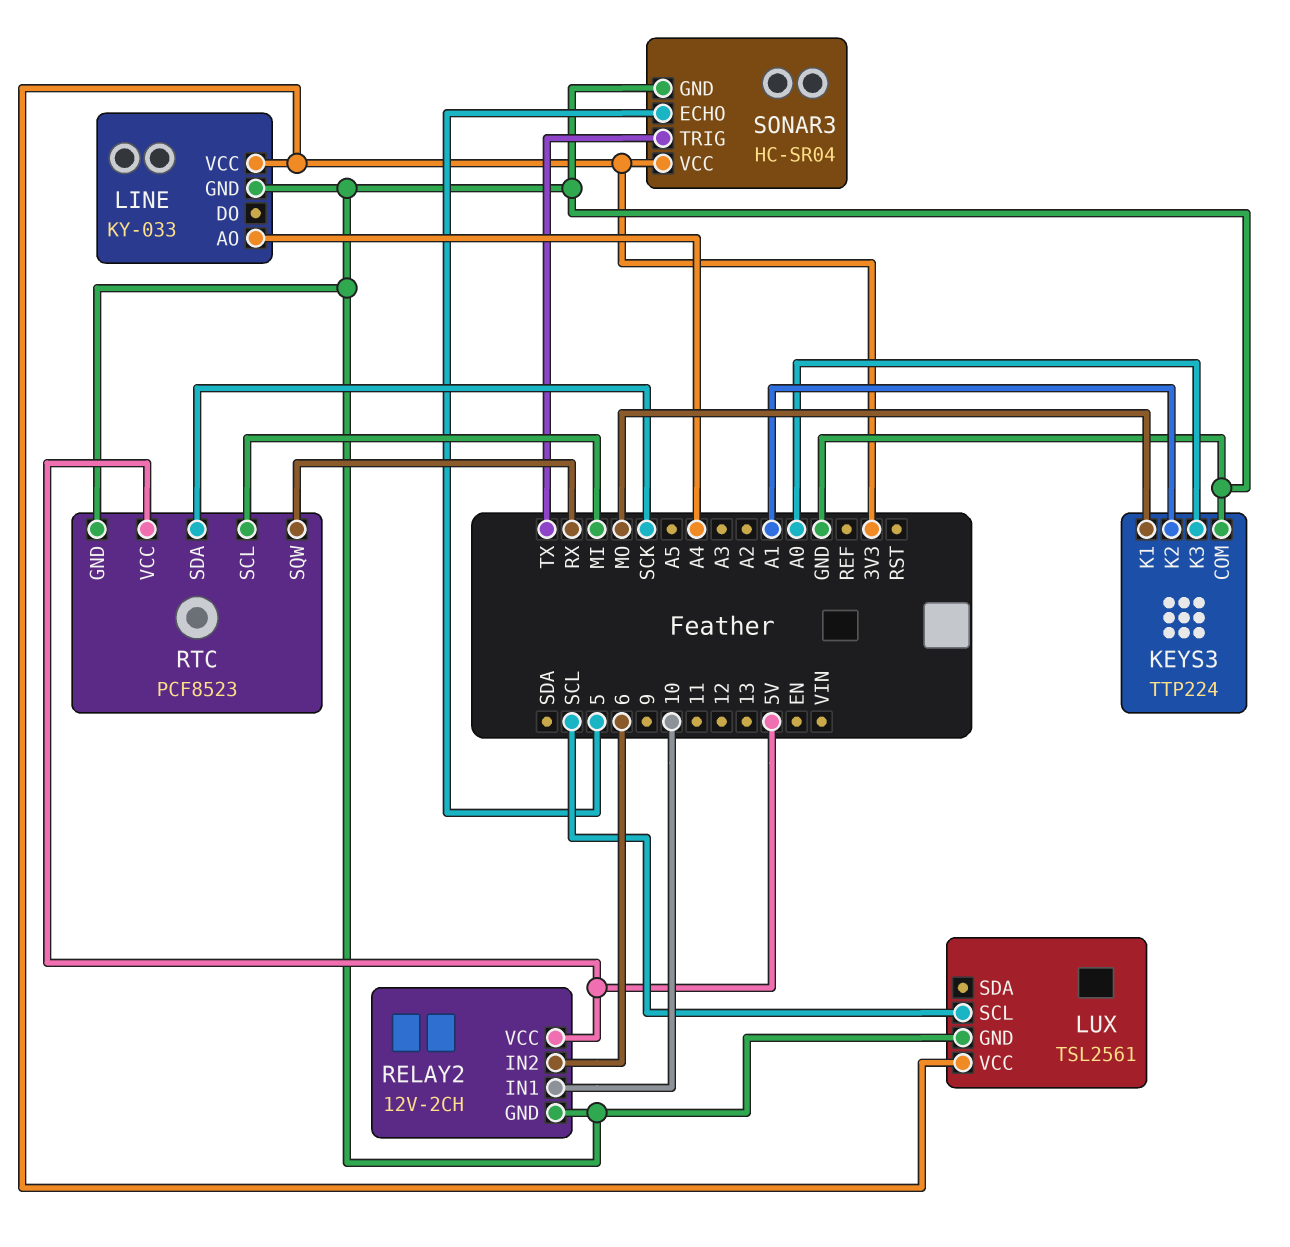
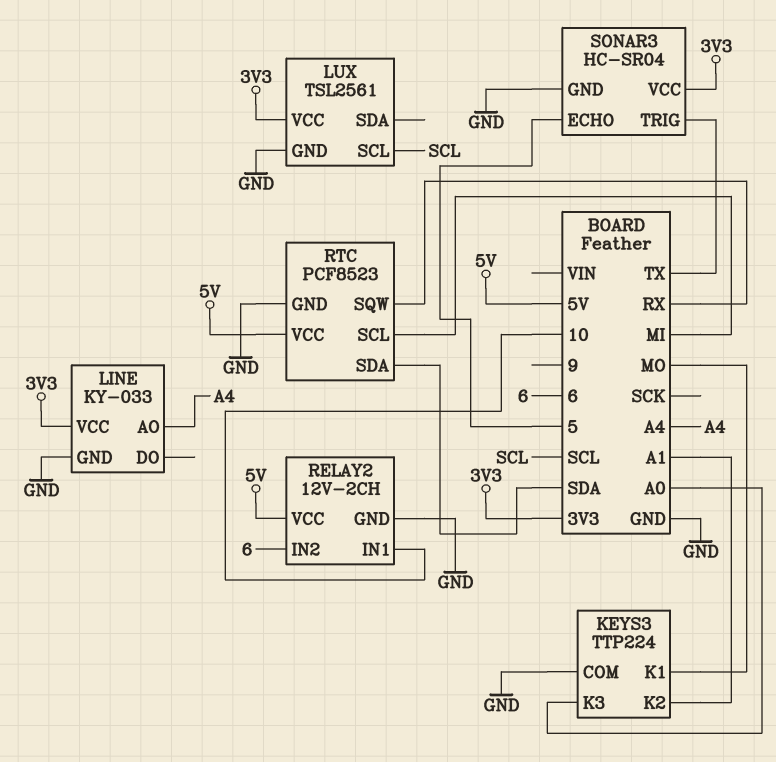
RTC pin SDA: SCK -> SDA

